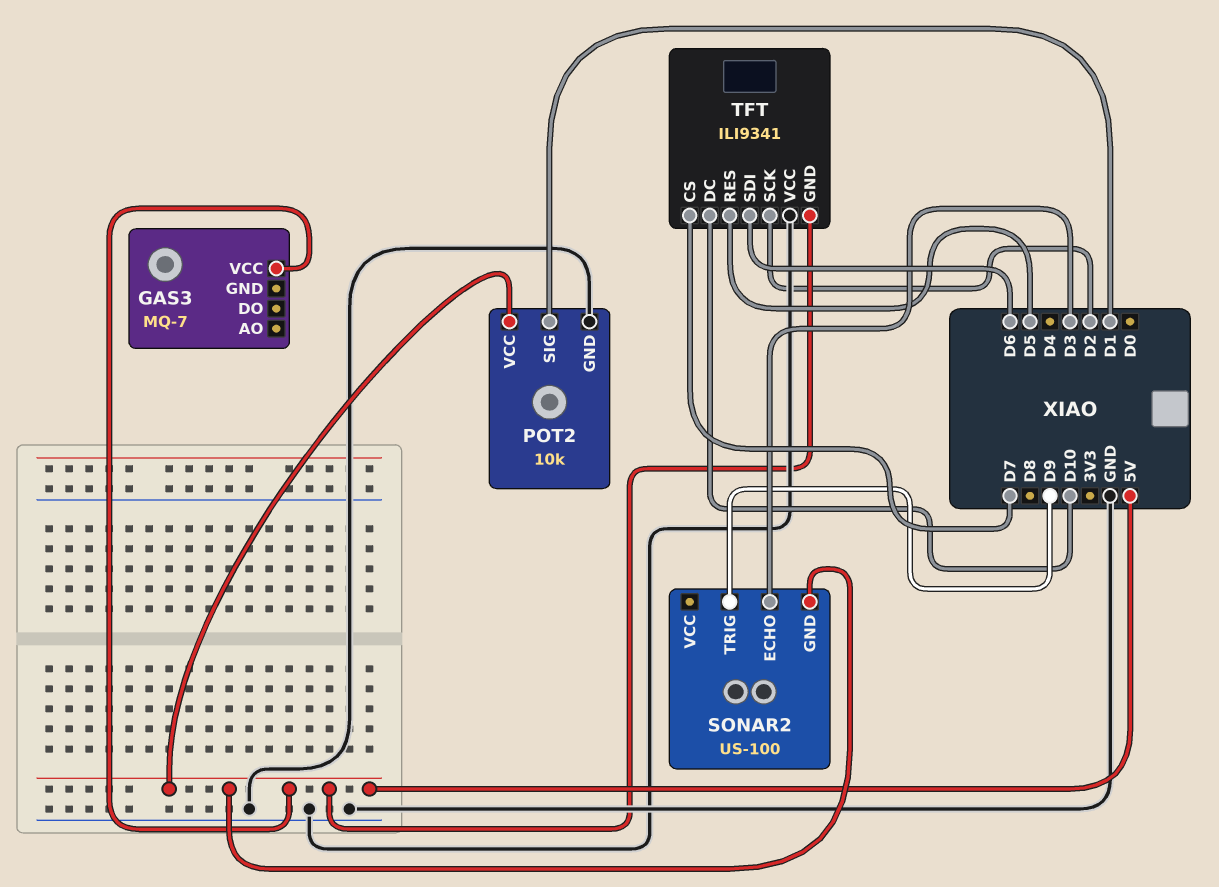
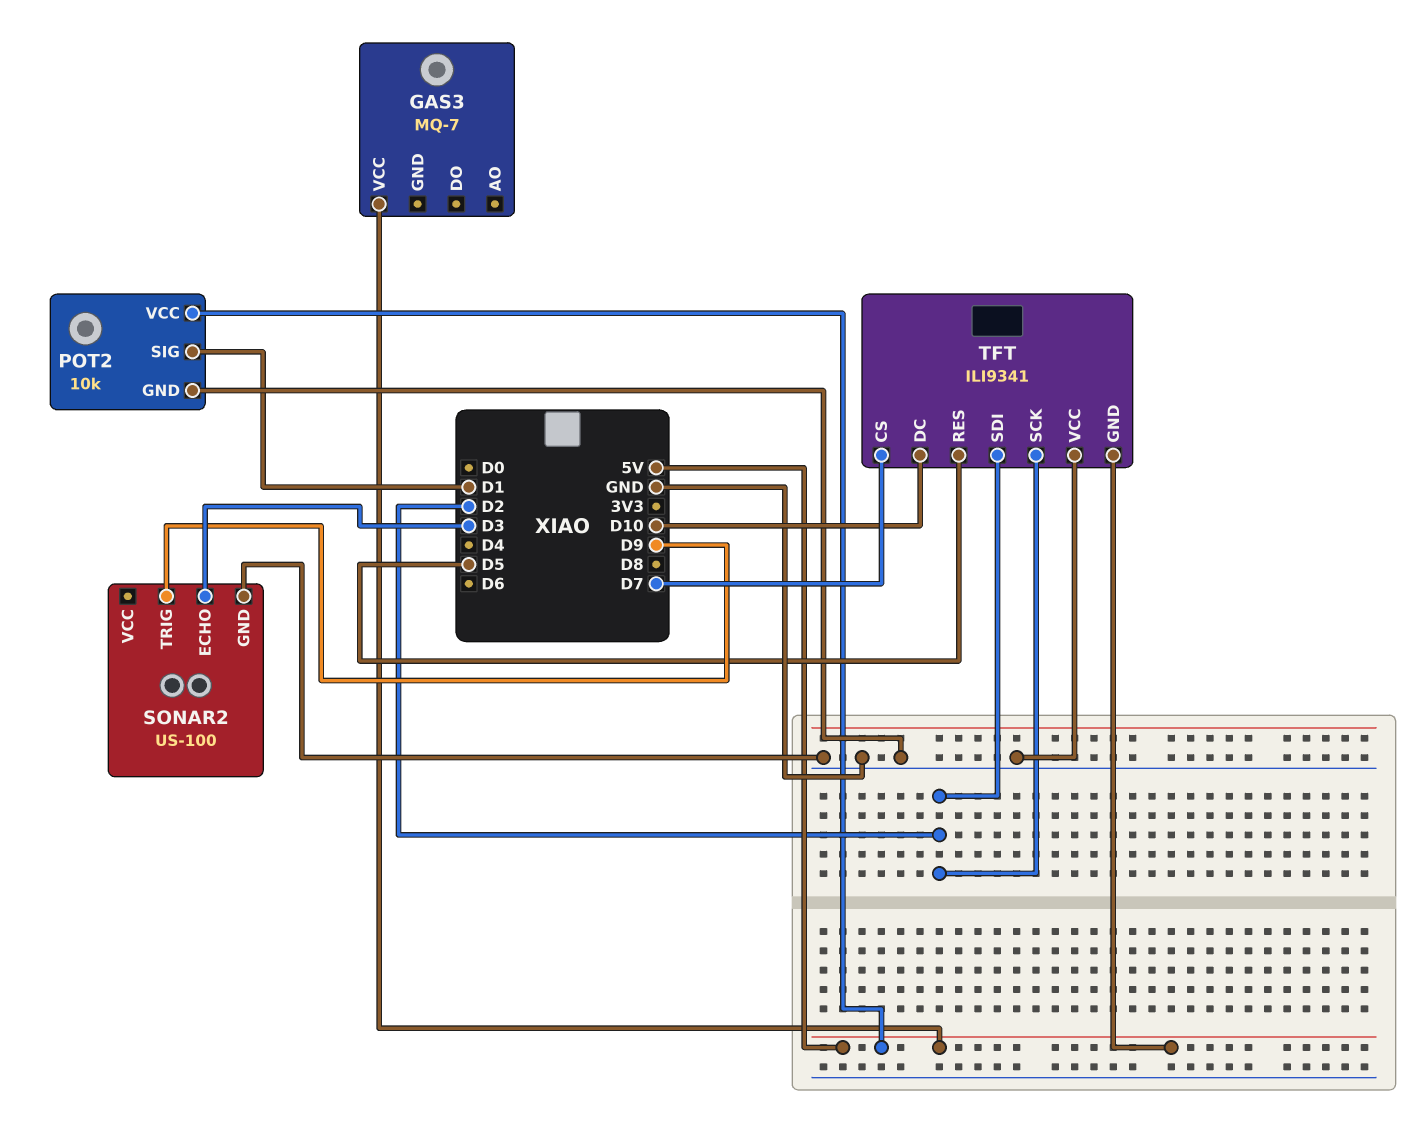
SONAR2 pin GND: 5V -> GND
TFT pin SDI: D6 -> D2

